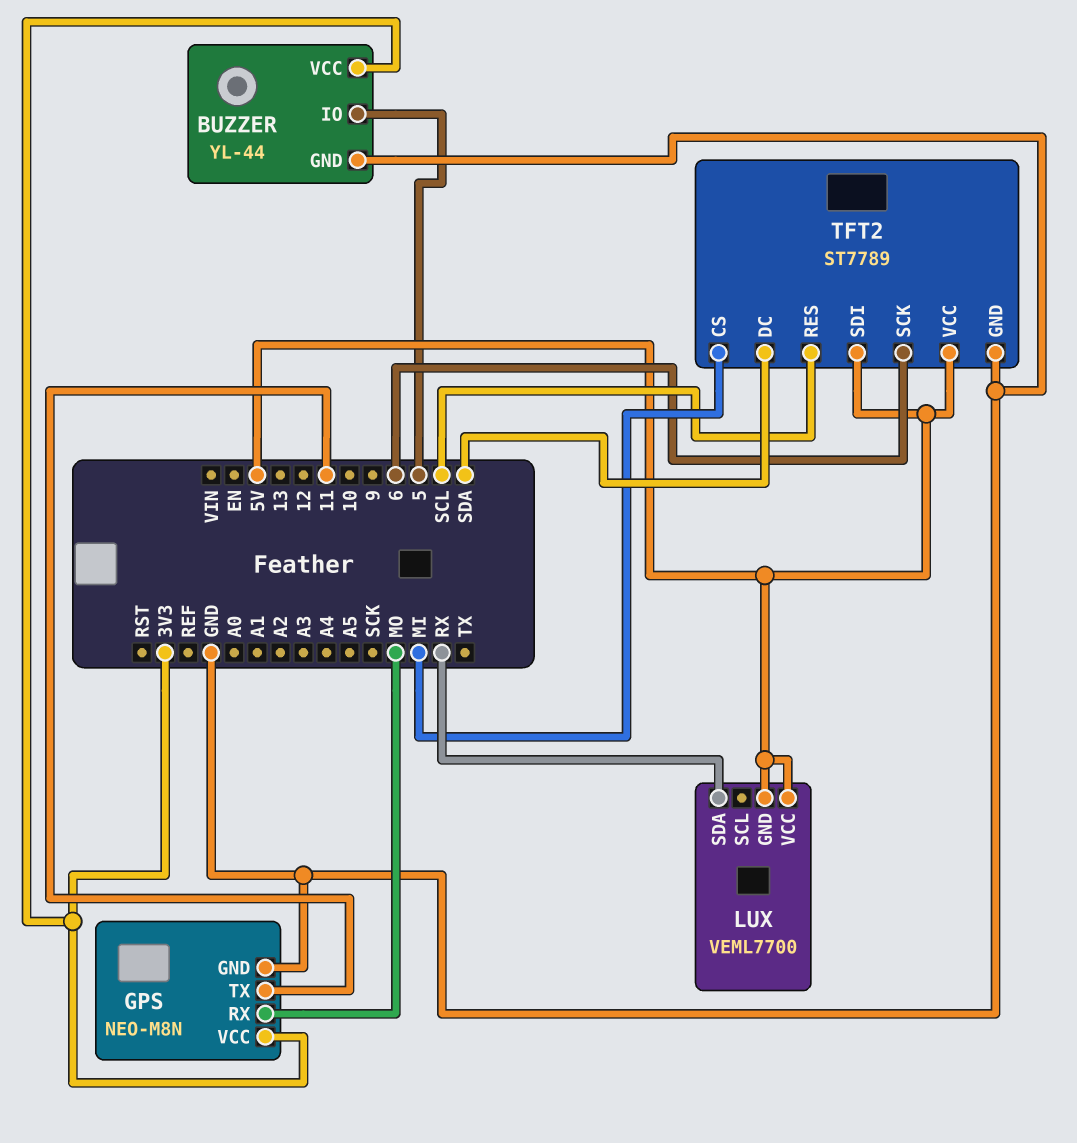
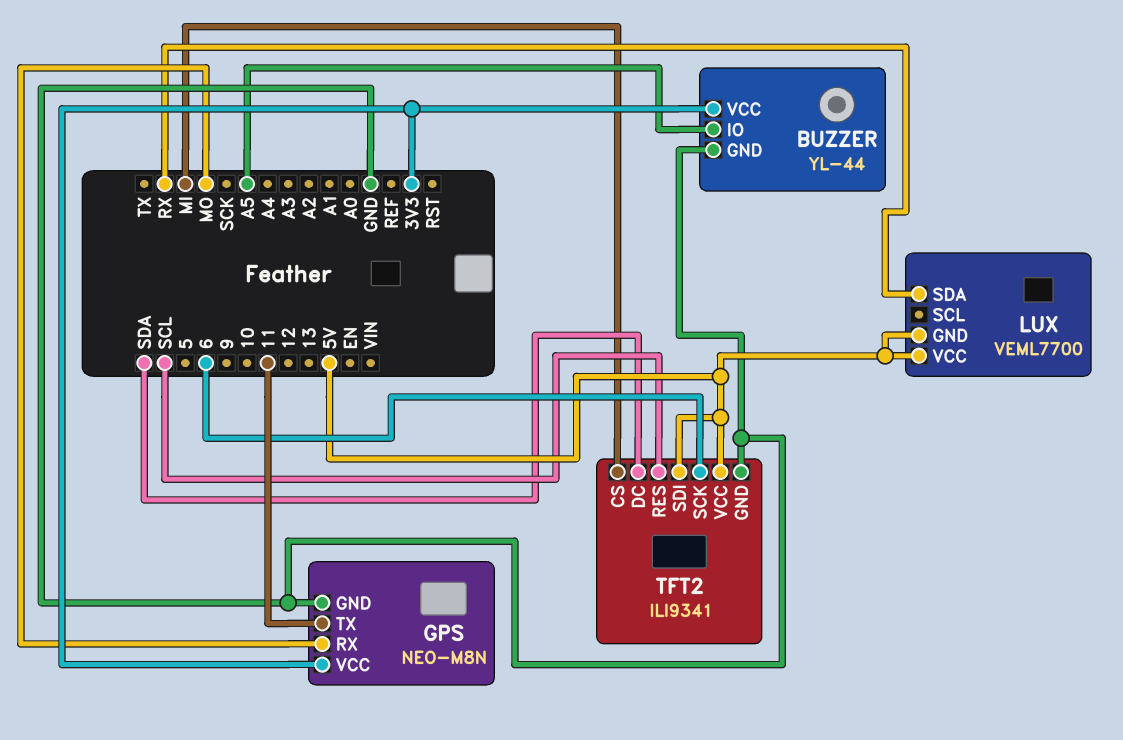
BUZZER pin IO: 5 -> A5
TFT2: ST7789 -> ILI9341

